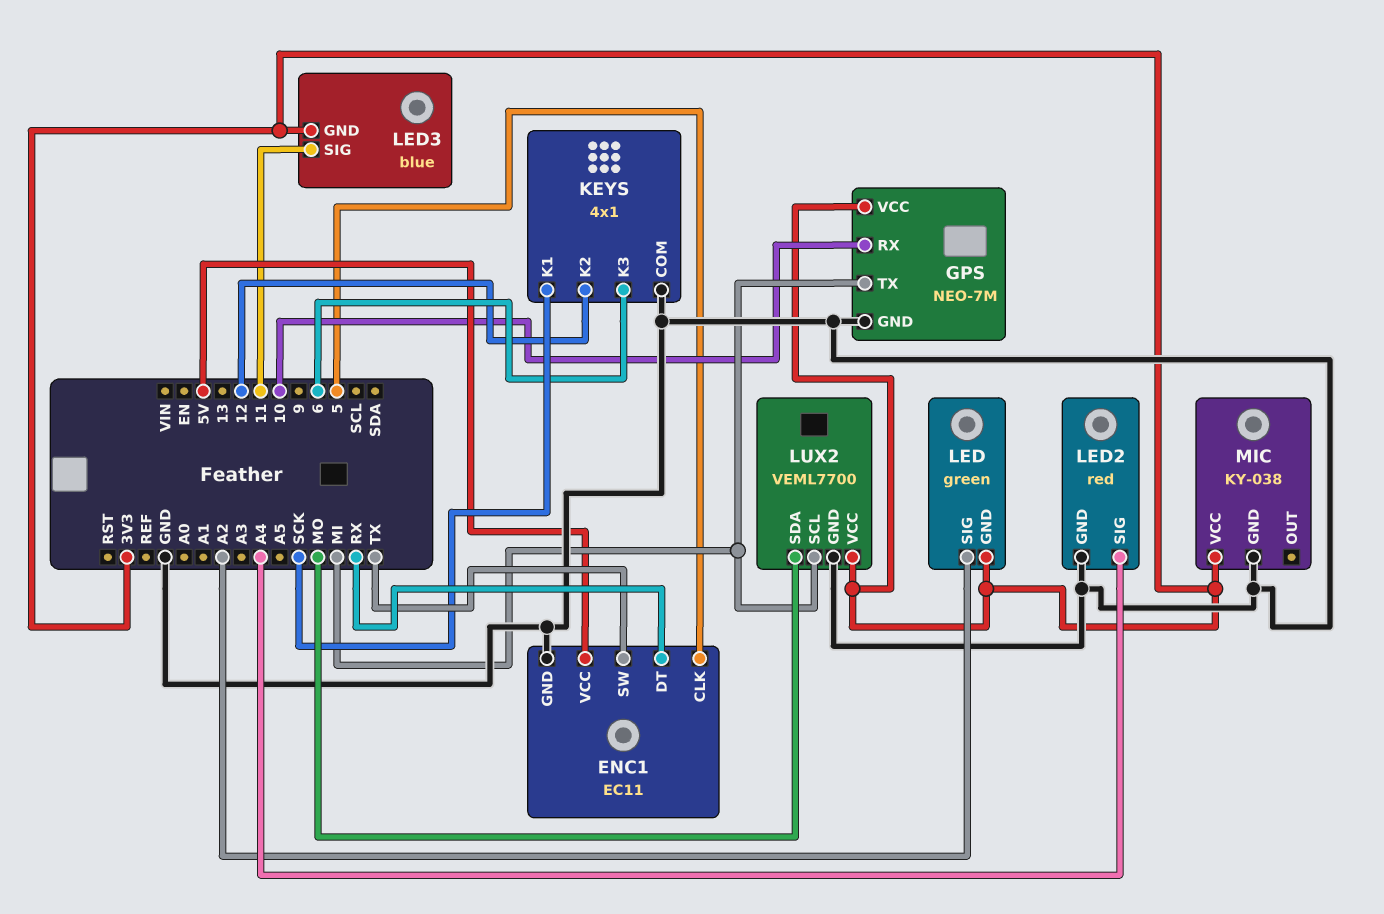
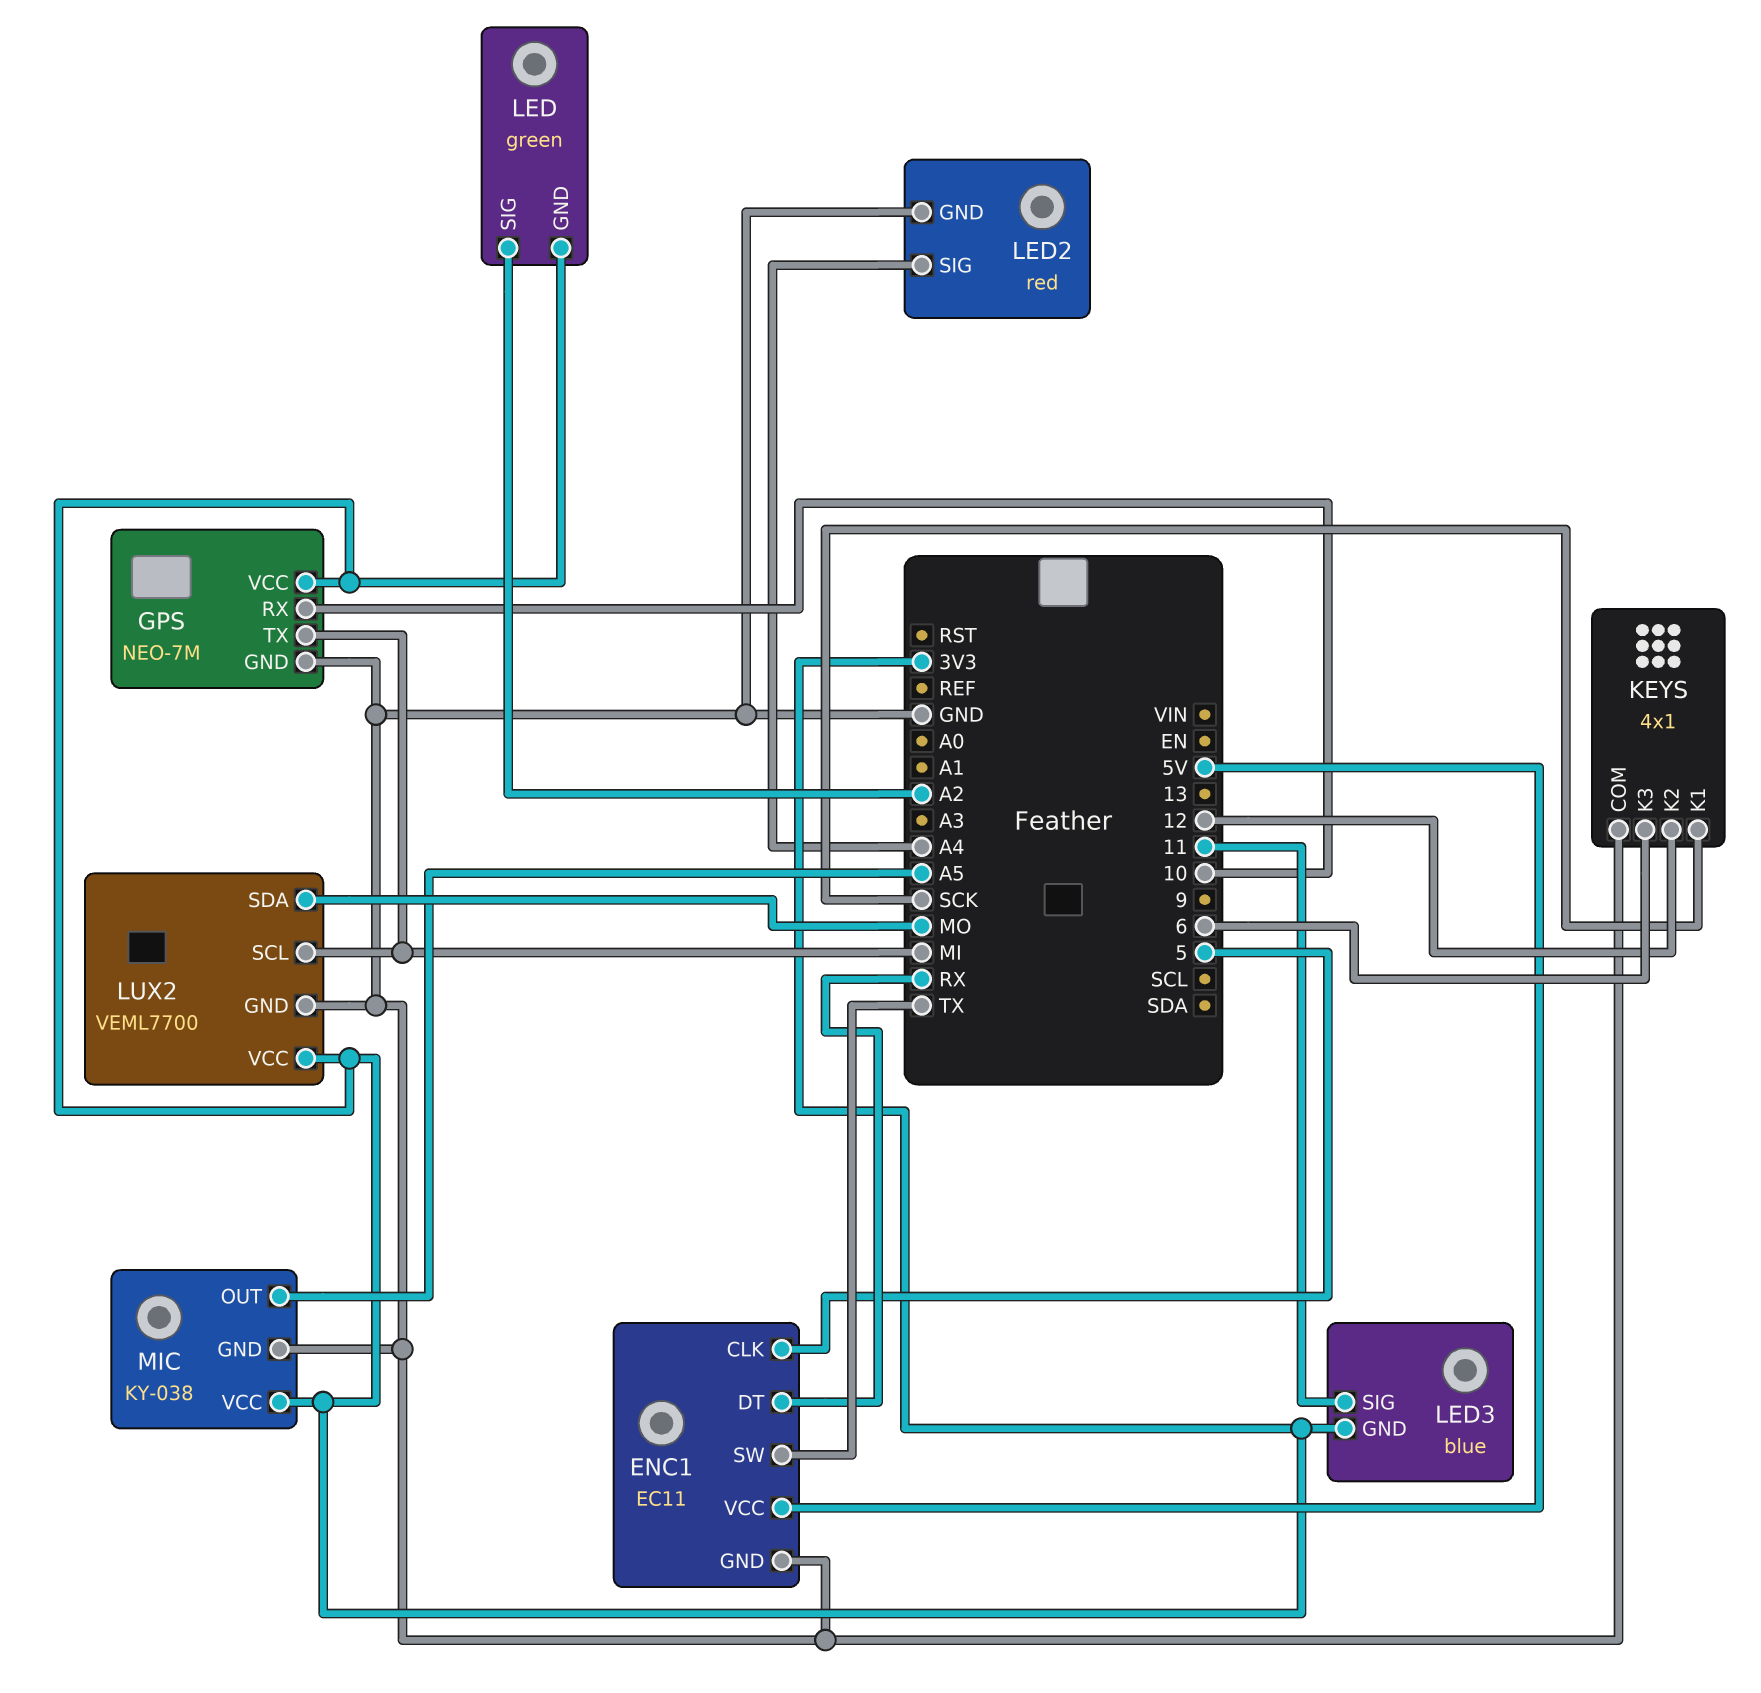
MIC pin OUT: none -> A5

